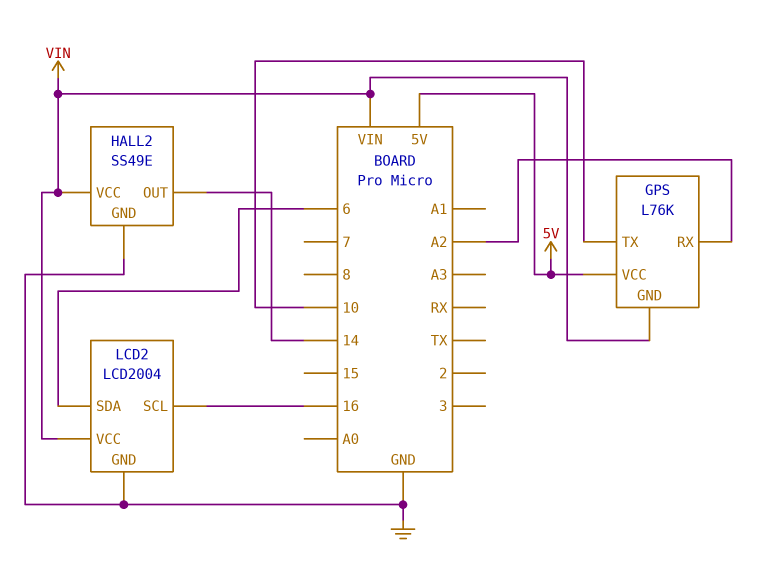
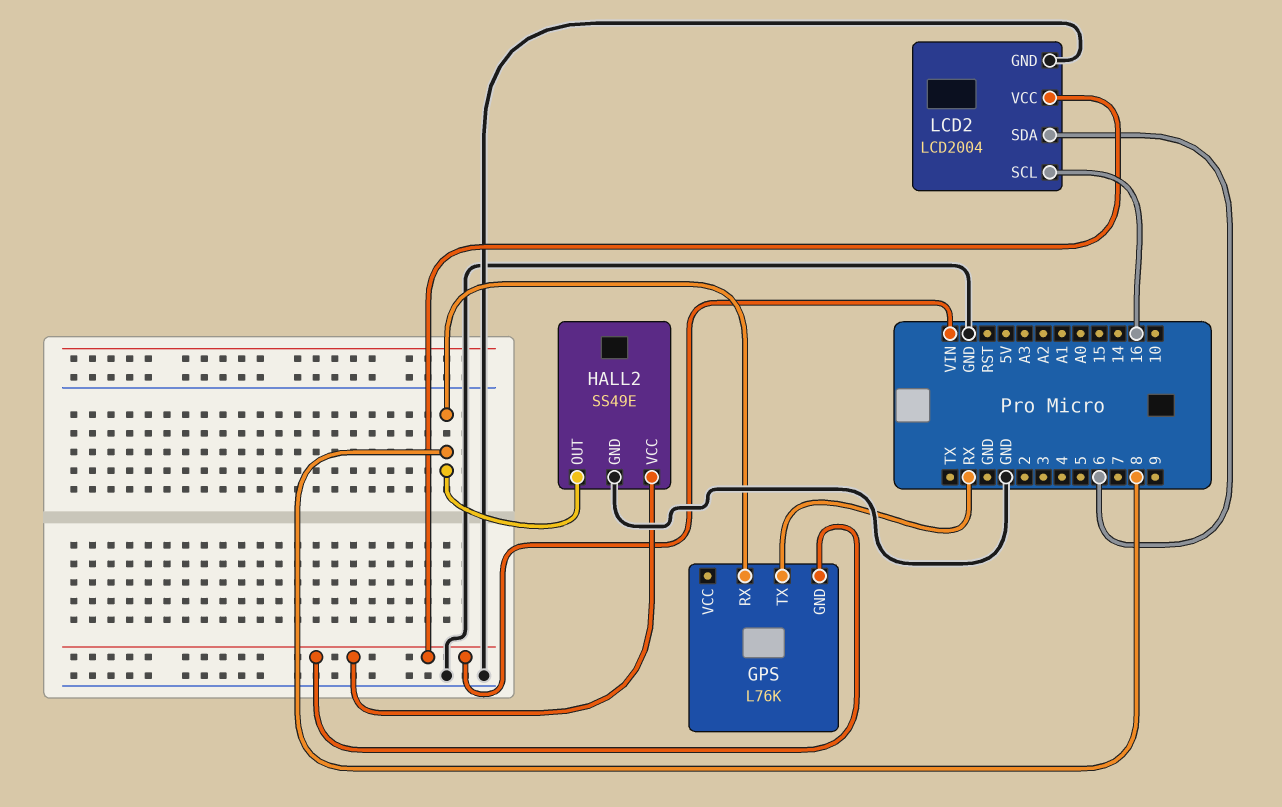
GPS pin RX: A2 -> 8
GPS pin TX: 10 -> RX
GPS pin VCC: 5V -> none
HALL2 pin OUT: 14 -> 8

